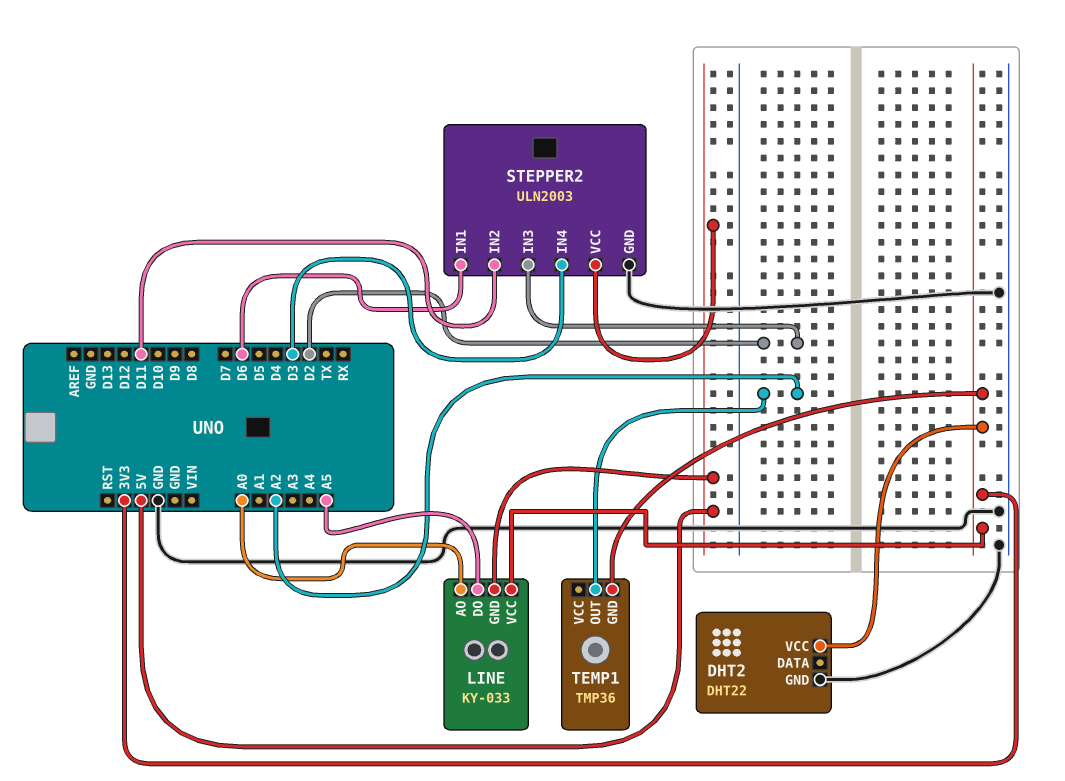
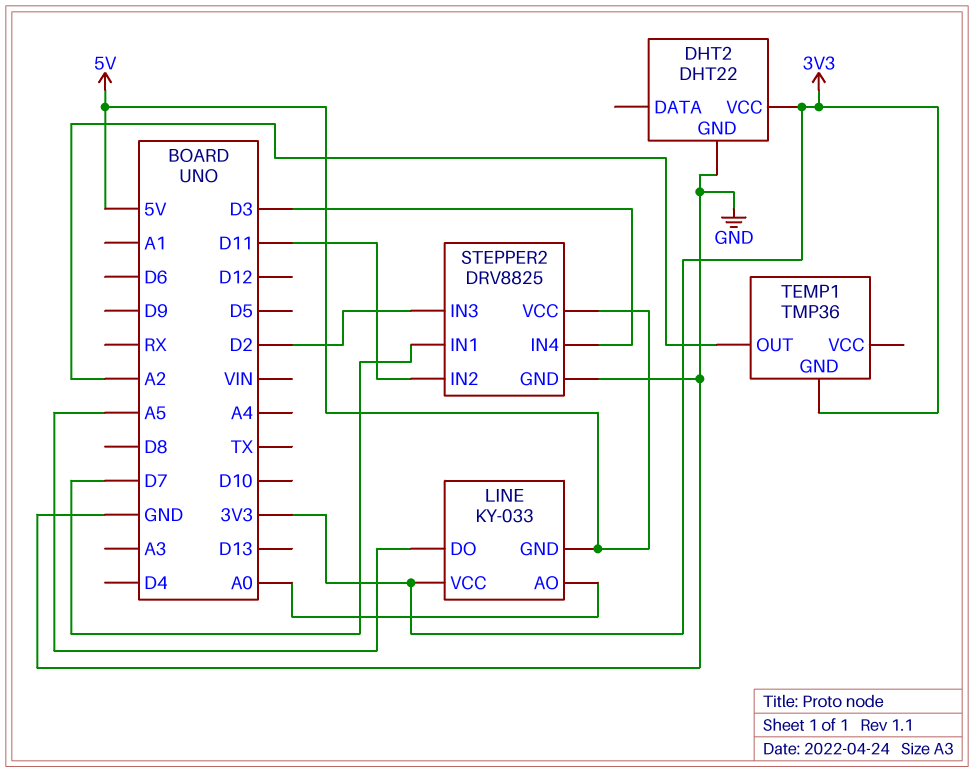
STEPPER2: ULN2003 -> DRV8825
STEPPER2 pin IN1: D6 -> D7

